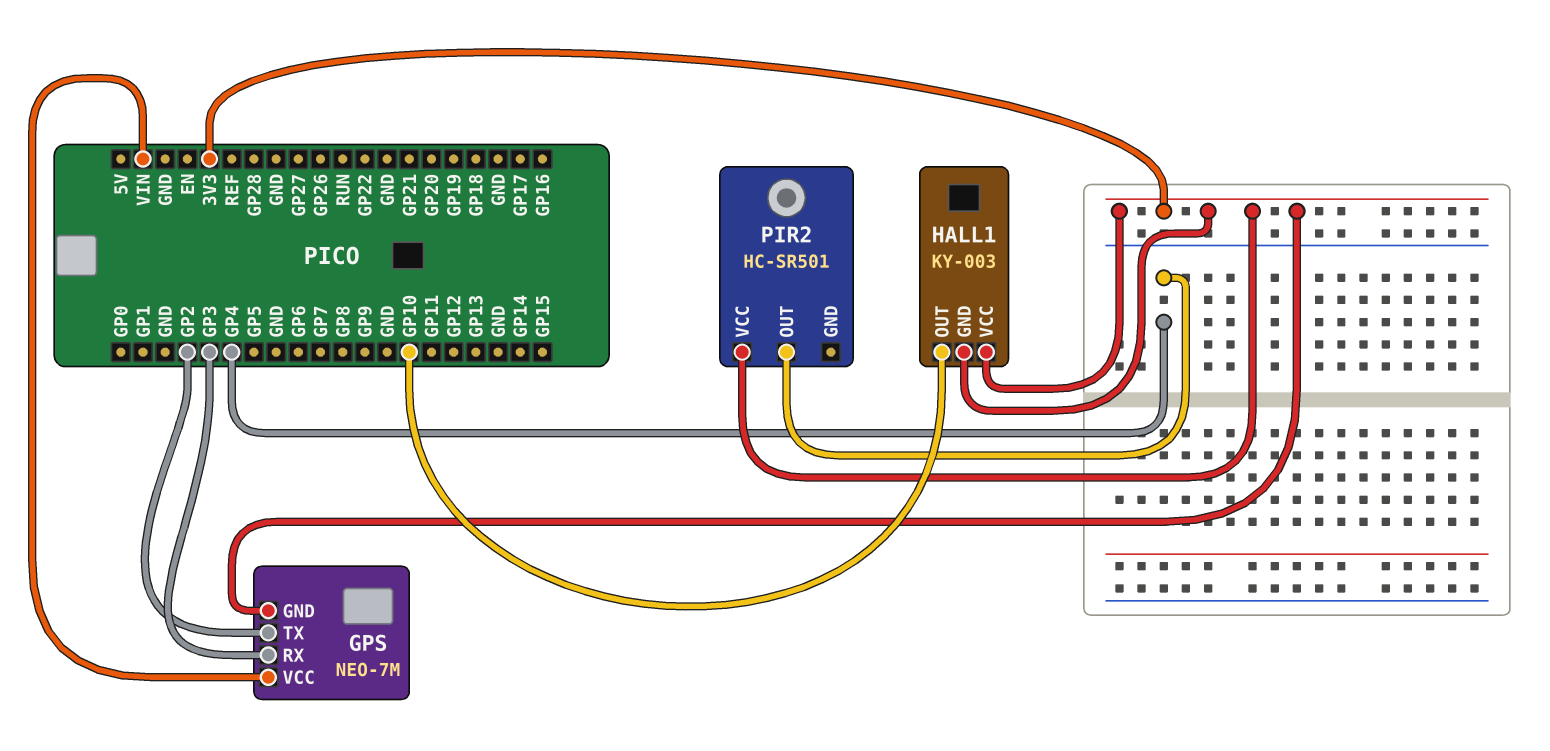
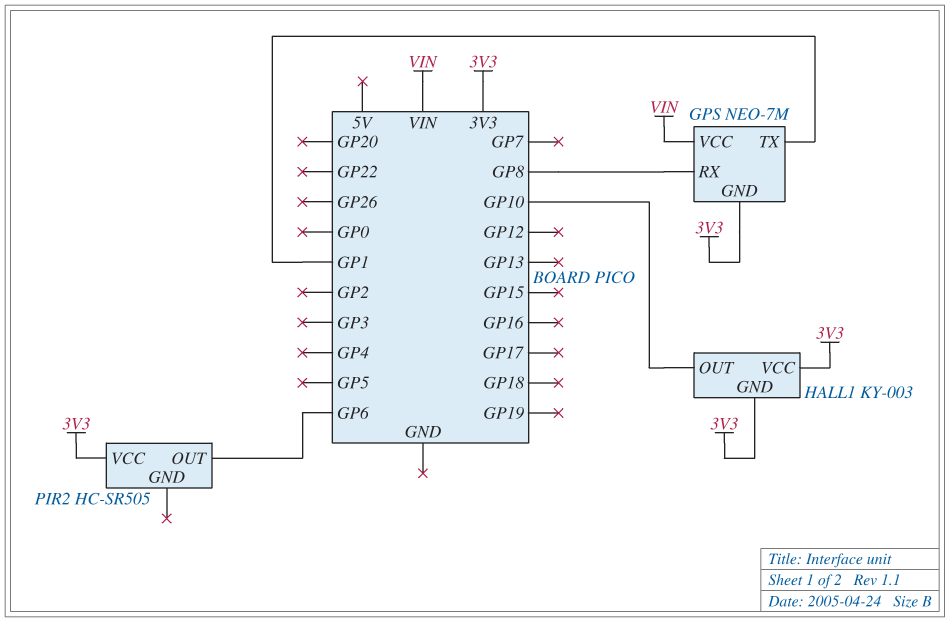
GPS pin RX: GP3 -> GP8
GPS pin TX: GP2 -> GP1
PIR2: HC-SR501 -> HC-SR505
PIR2 pin OUT: GP4 -> GP6

